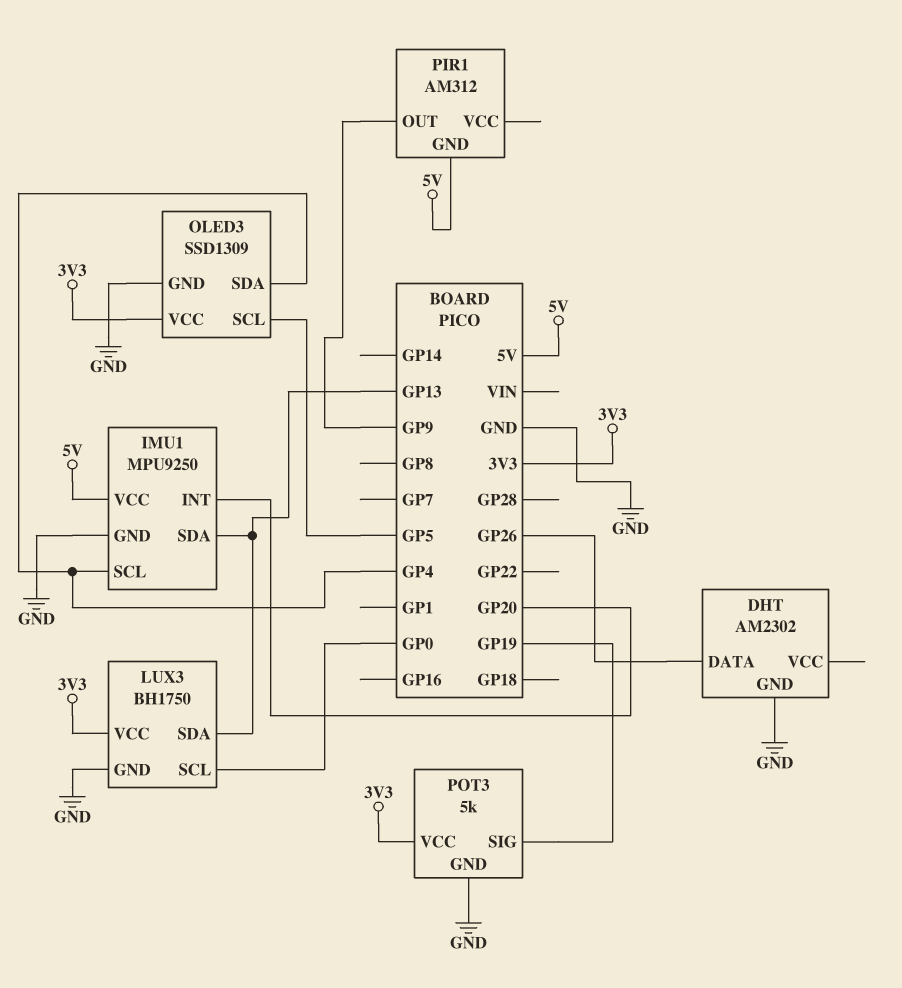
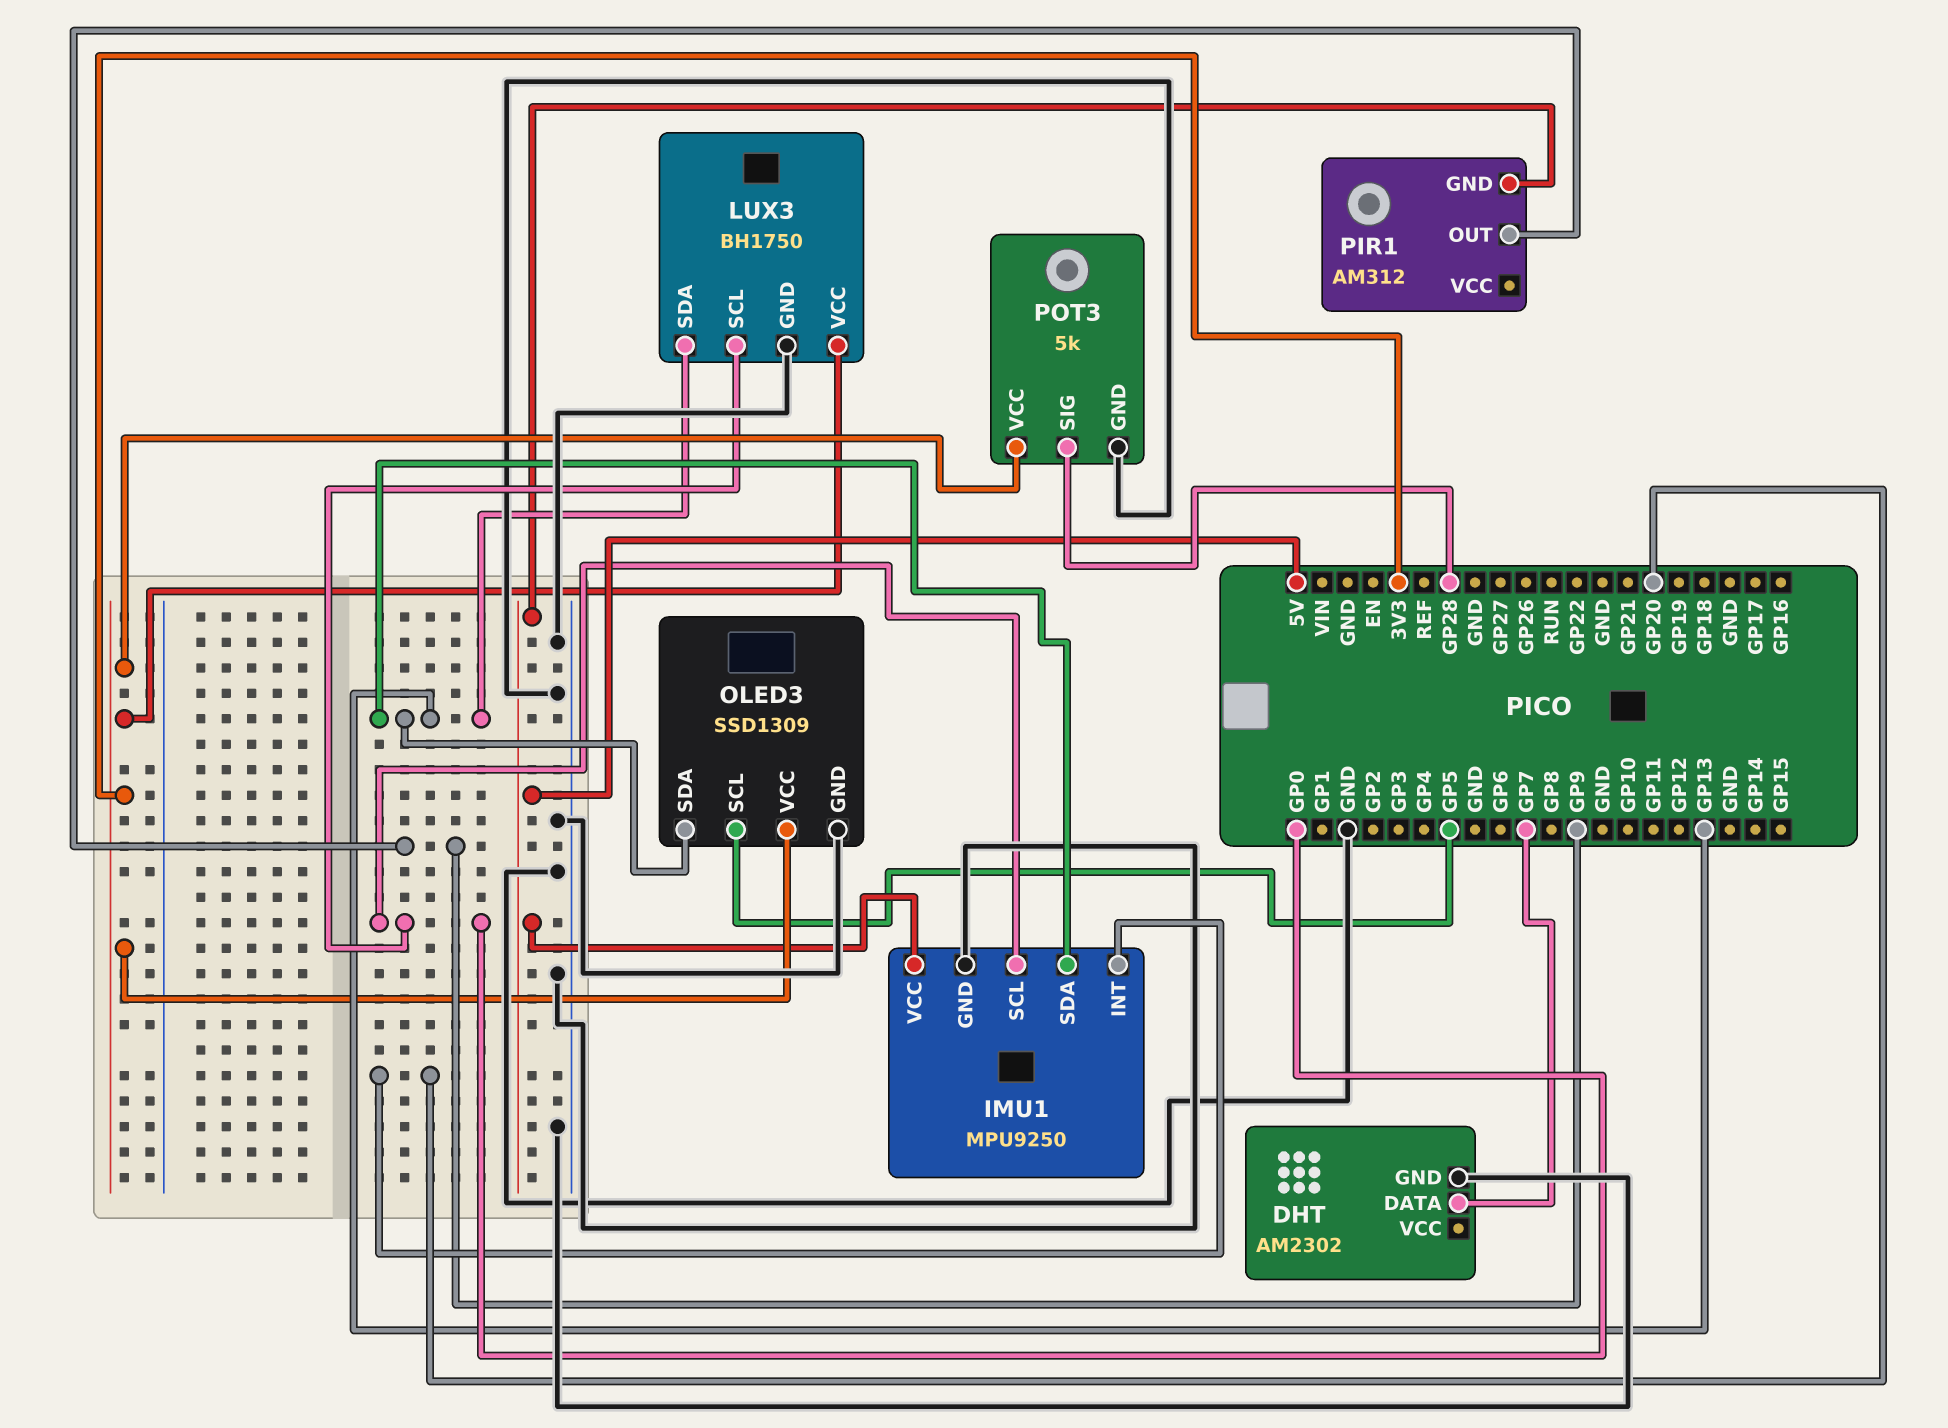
DHT pin DATA: GP26 -> GP7
IMU1 pin SCL: GP4 -> GP0
OLED3 pin SDA: GP4 -> GP13
POT3 pin SIG: GP19 -> GP28

